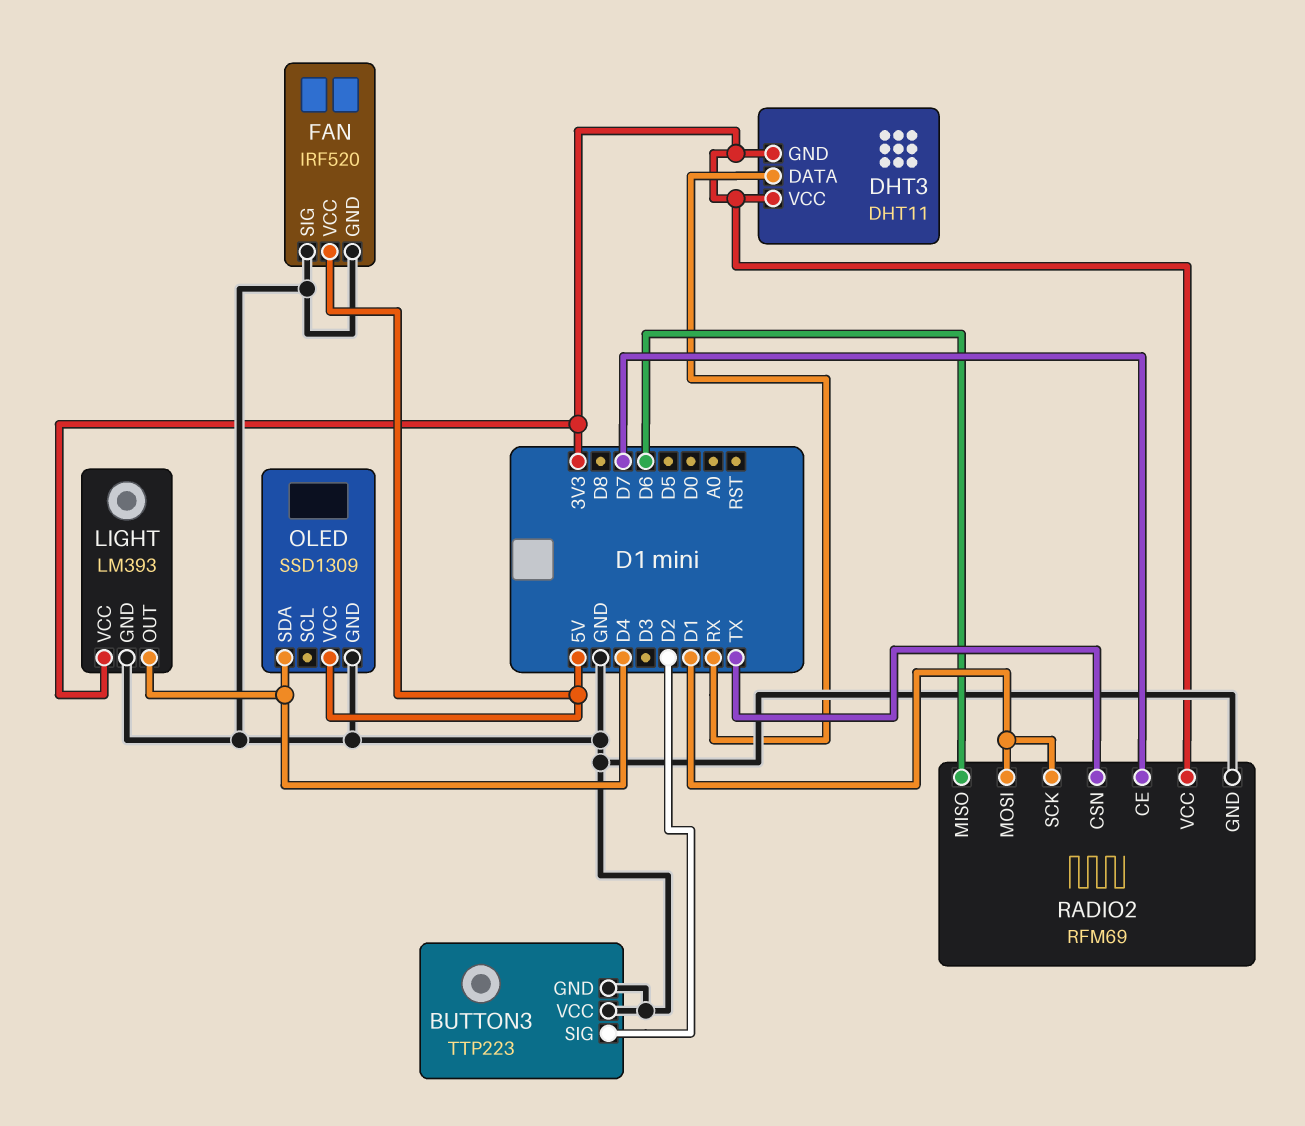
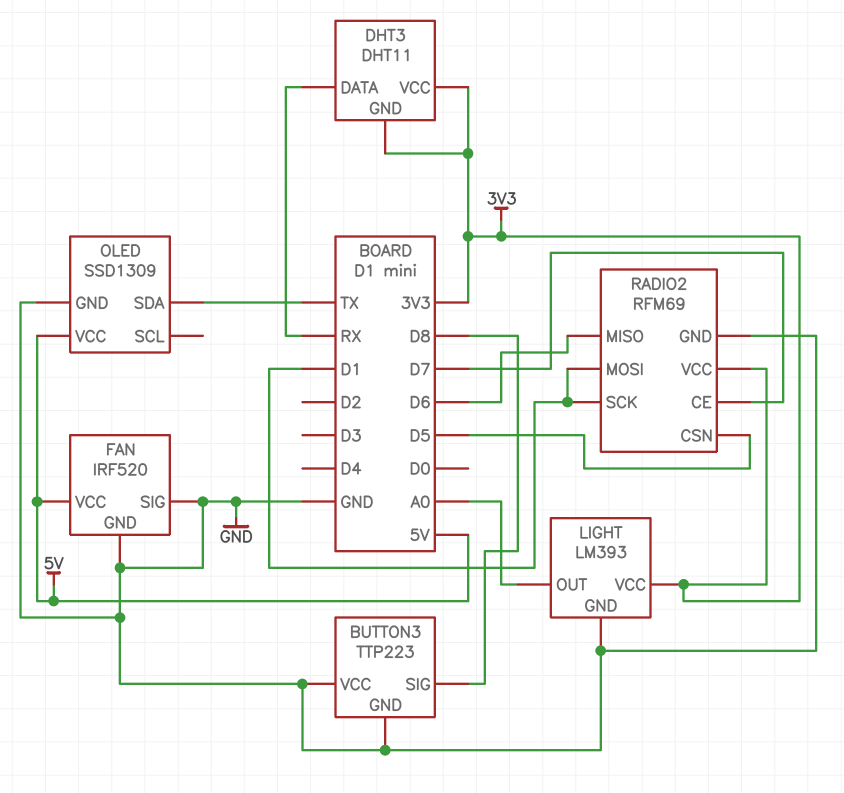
BUTTON3 pin SIG: D2 -> D8
LIGHT pin OUT: D4 -> A0
OLED pin SDA: D4 -> TX
RADIO2 pin CSN: TX -> D5

